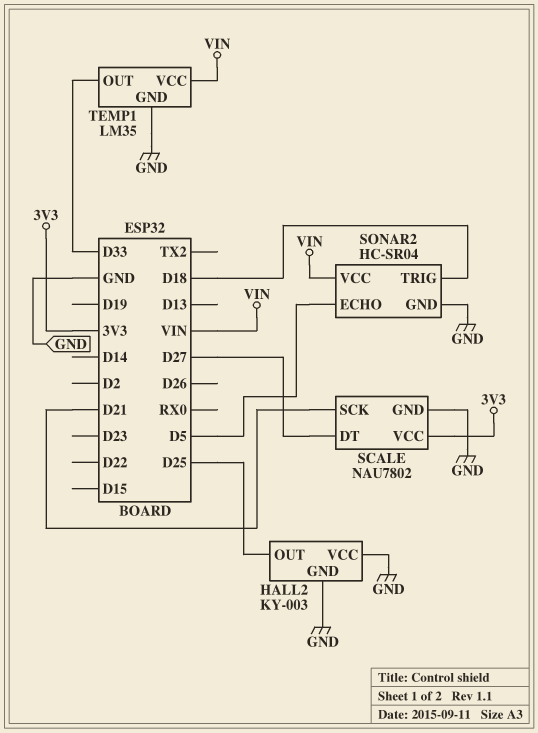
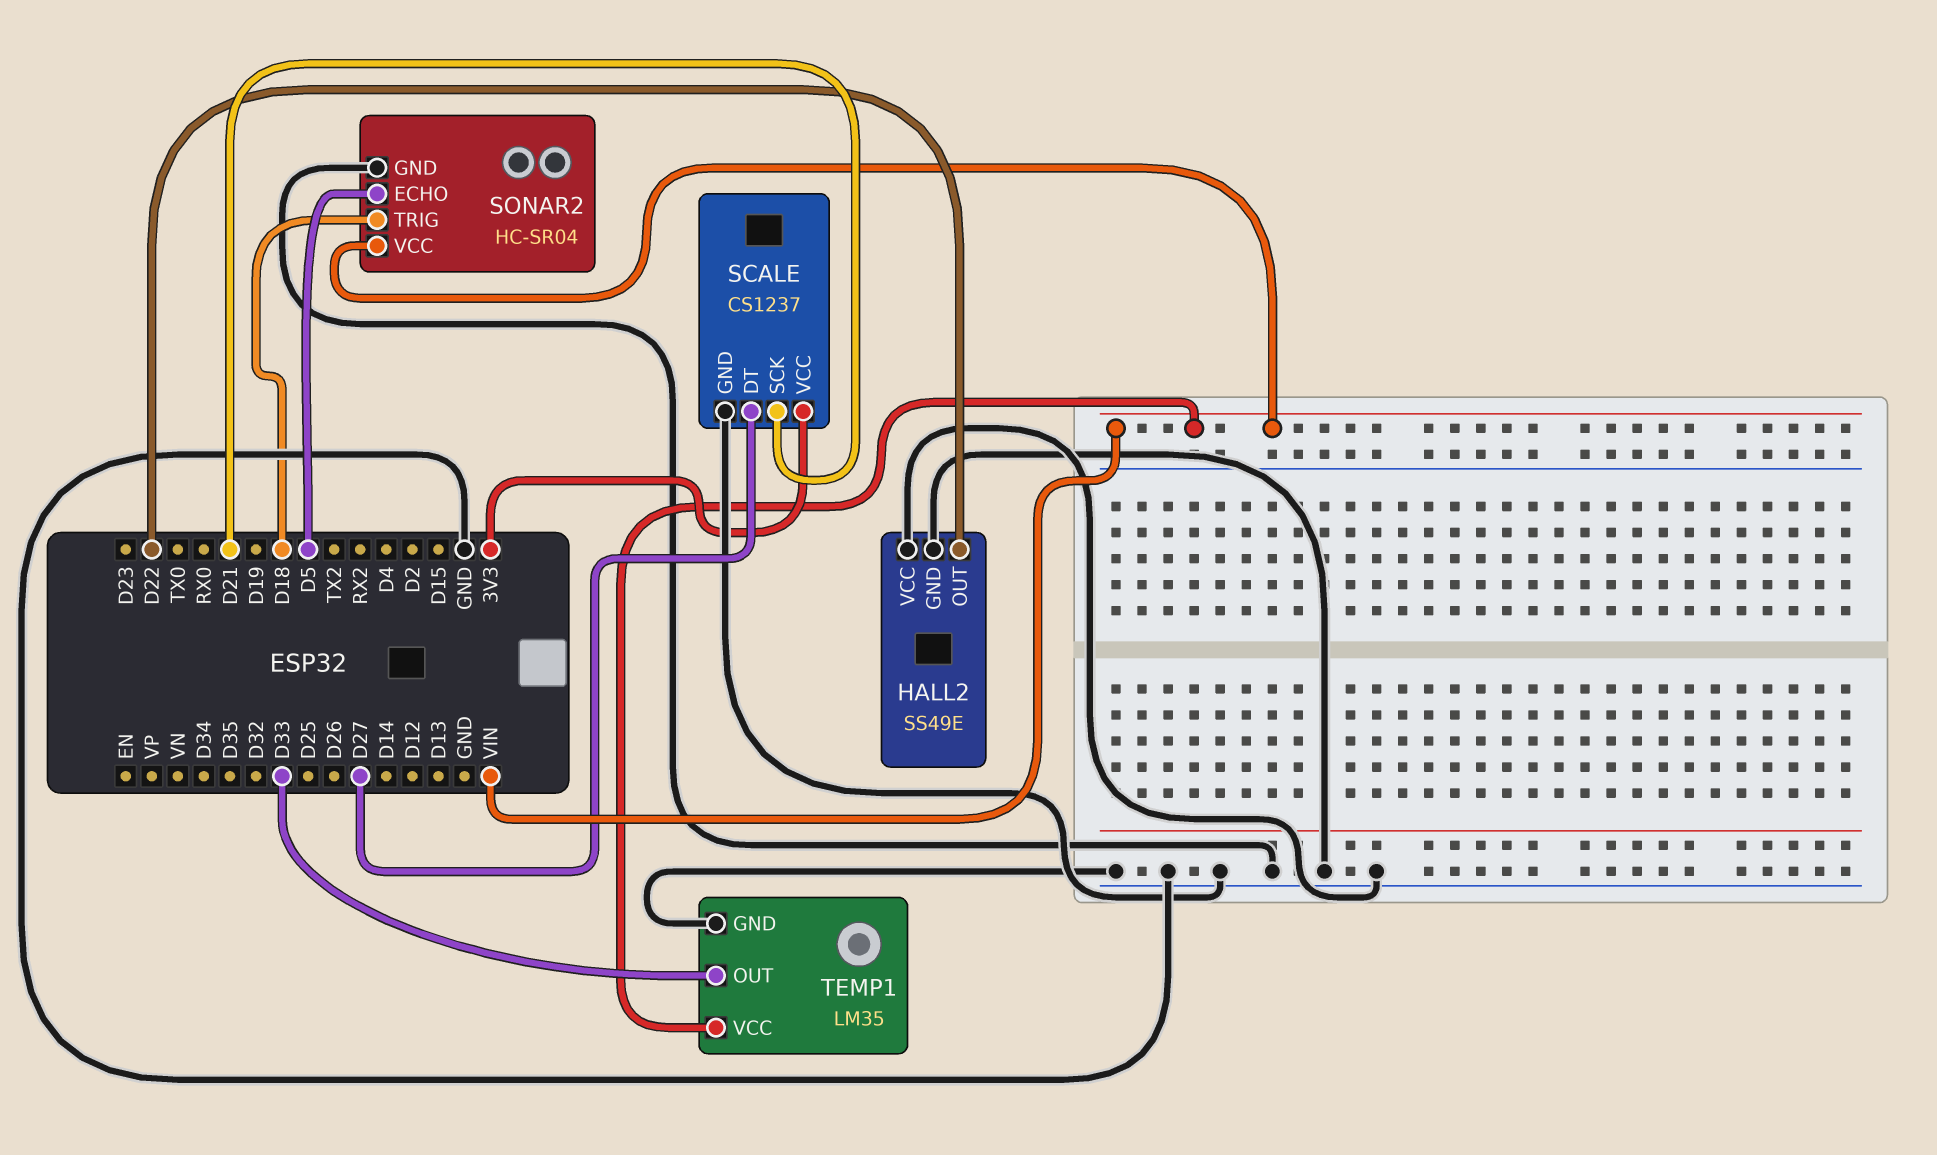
HALL2: KY-003 -> SS49E
HALL2 pin OUT: D25 -> D22
SCALE: NAU7802 -> CS1237

